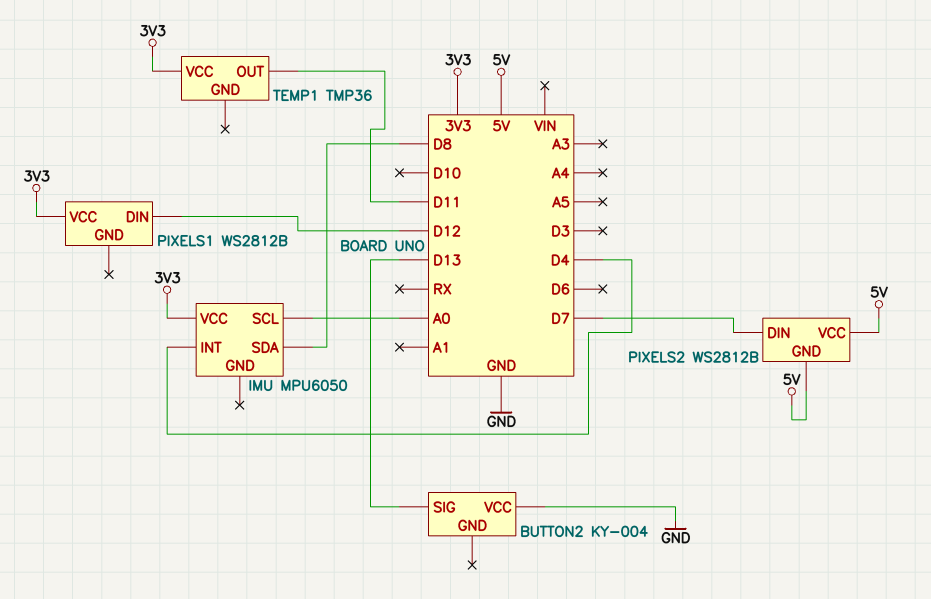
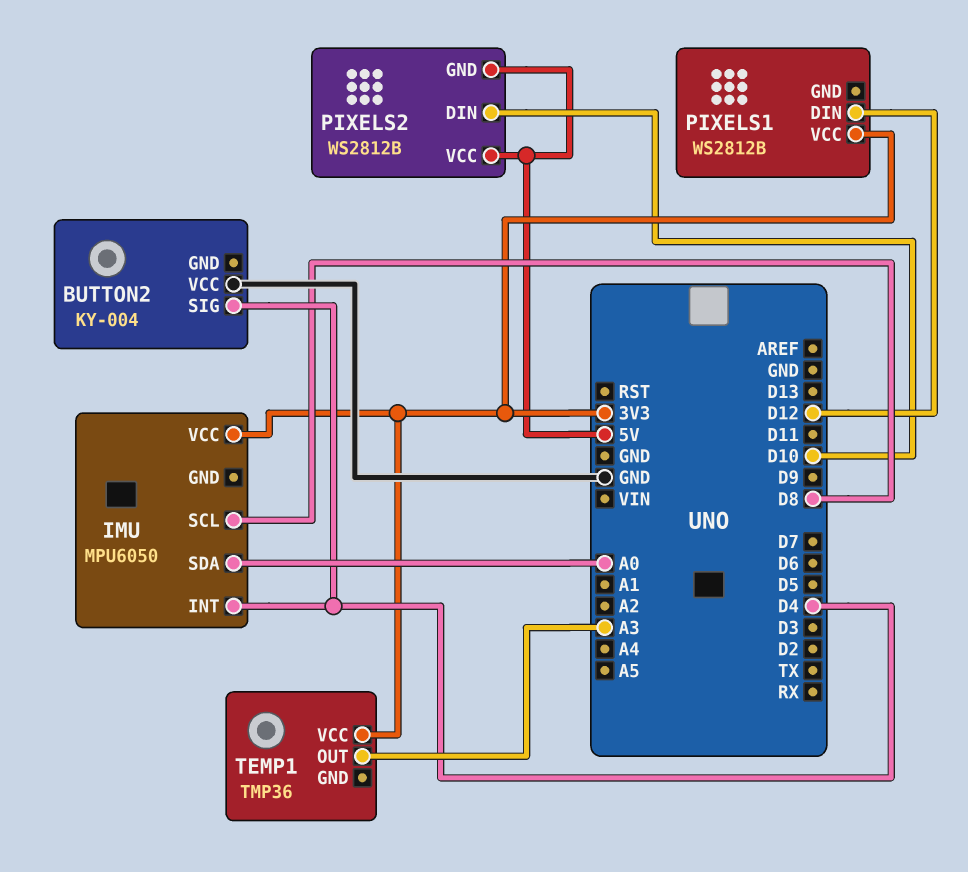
BUTTON2 pin SIG: D13 -> D4
IMU pin SCL: A0 -> D8
IMU pin SDA: D8 -> A0
PIXELS2 pin DIN: D7 -> D10
TEMP1 pin OUT: D11 -> A3

